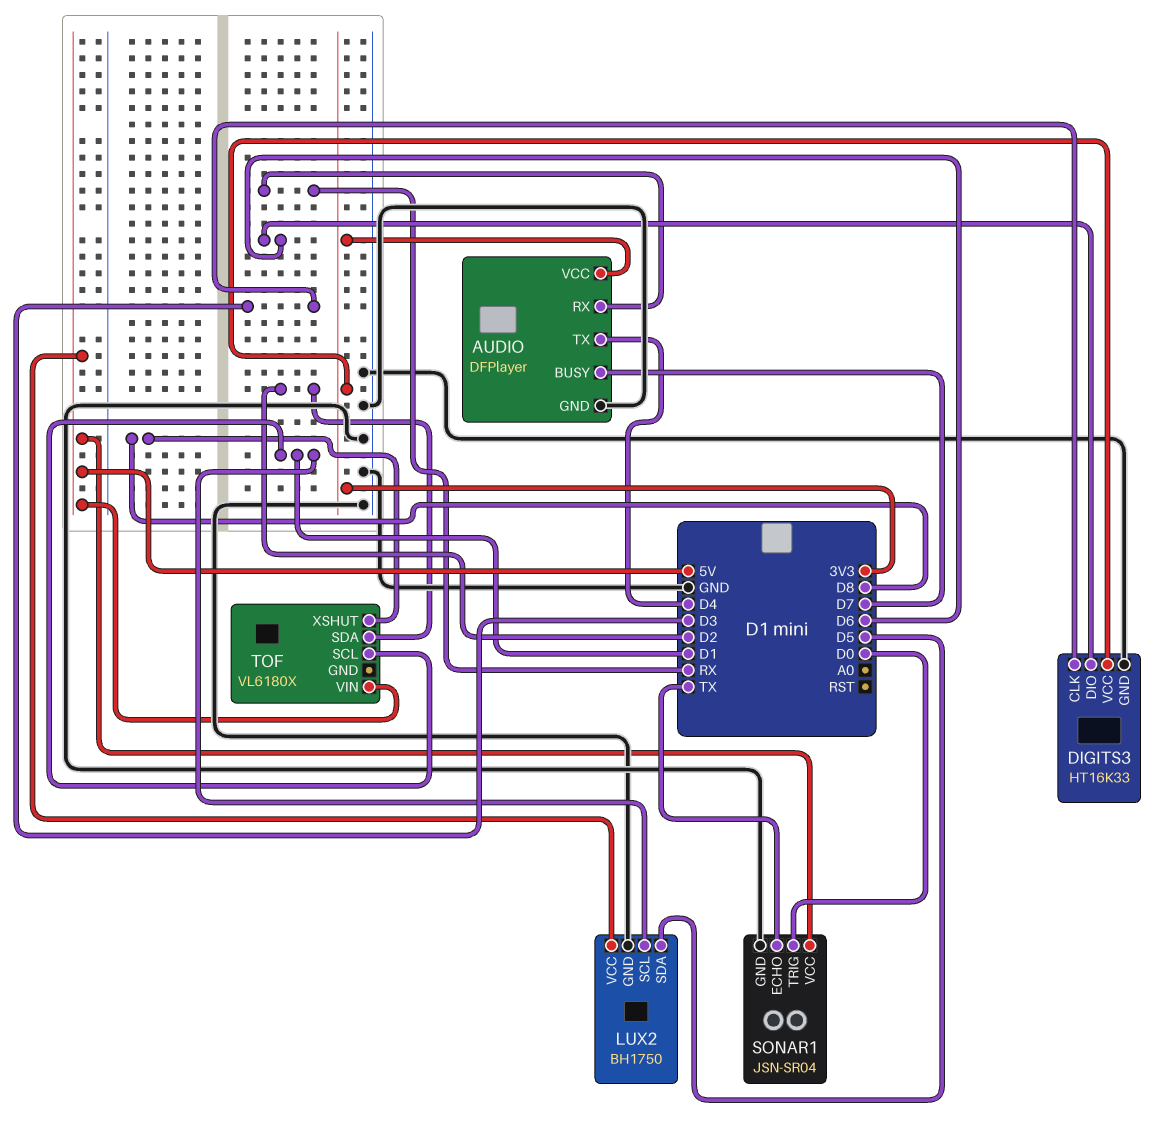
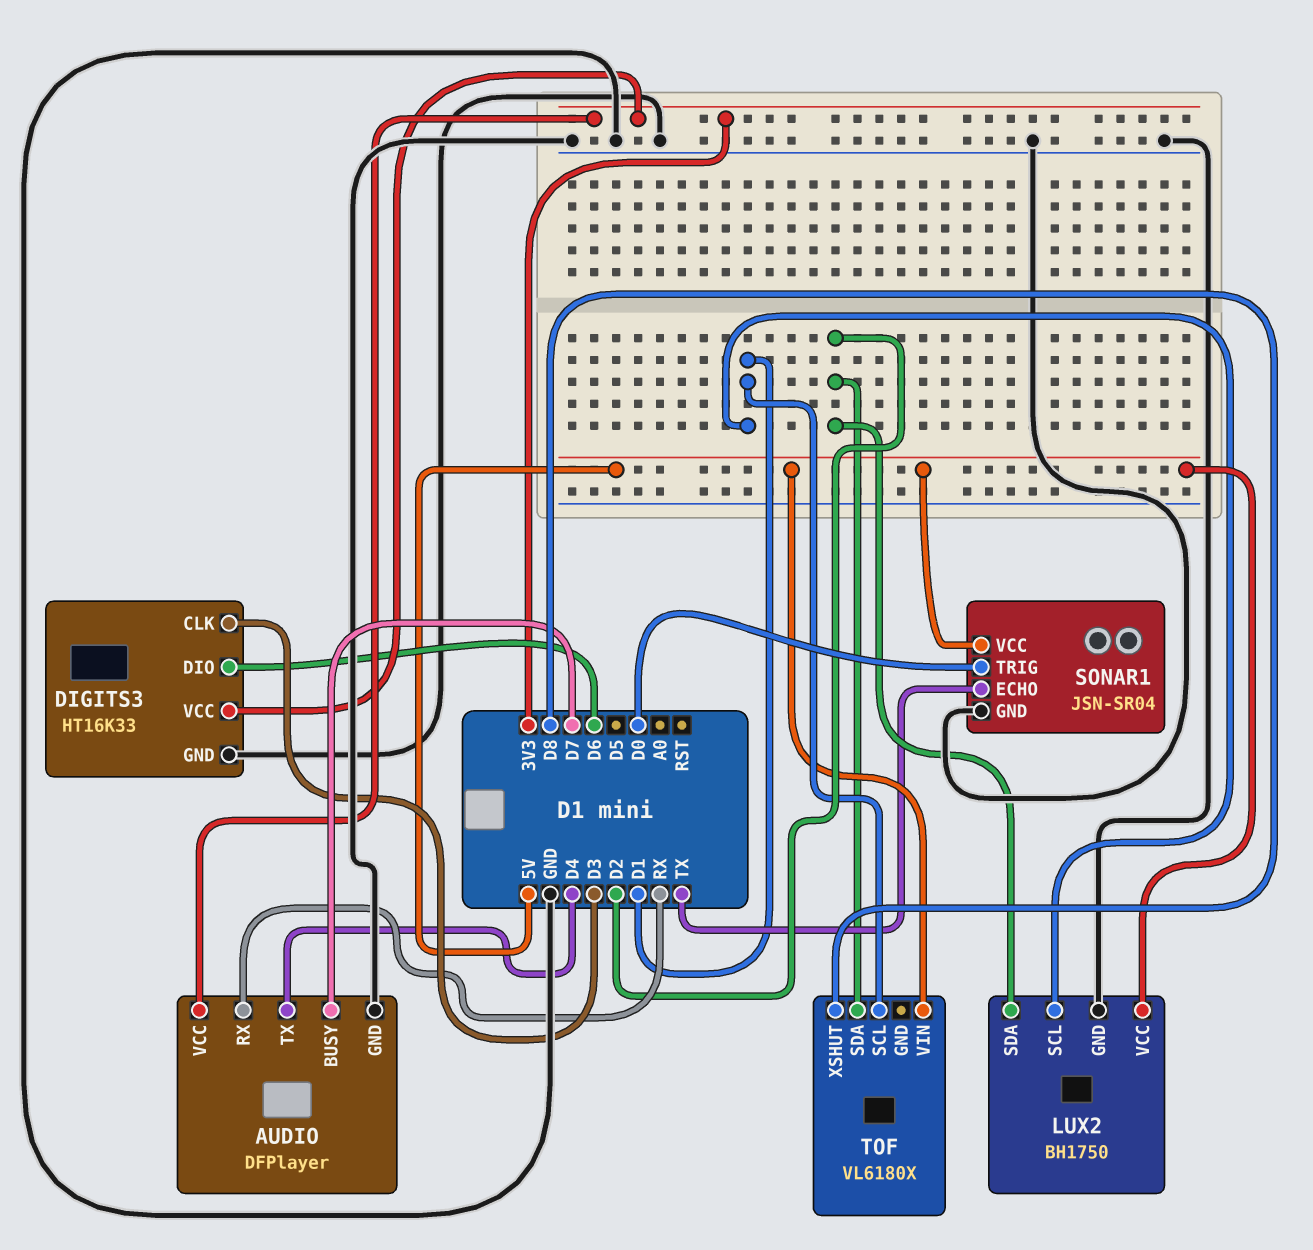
LUX2 pin SDA: D5 -> D2

